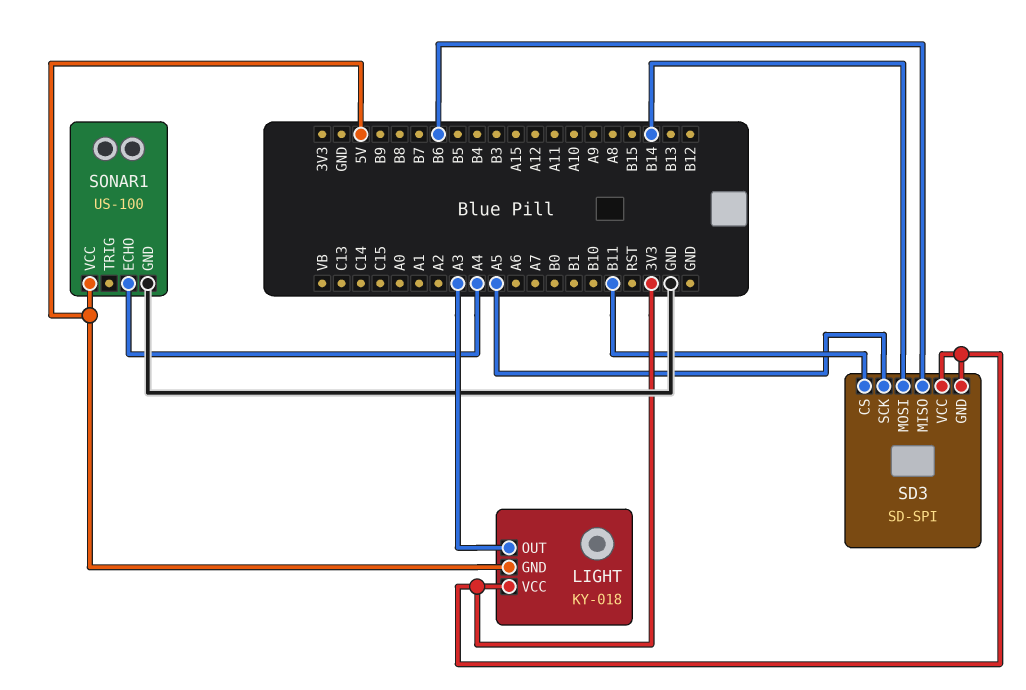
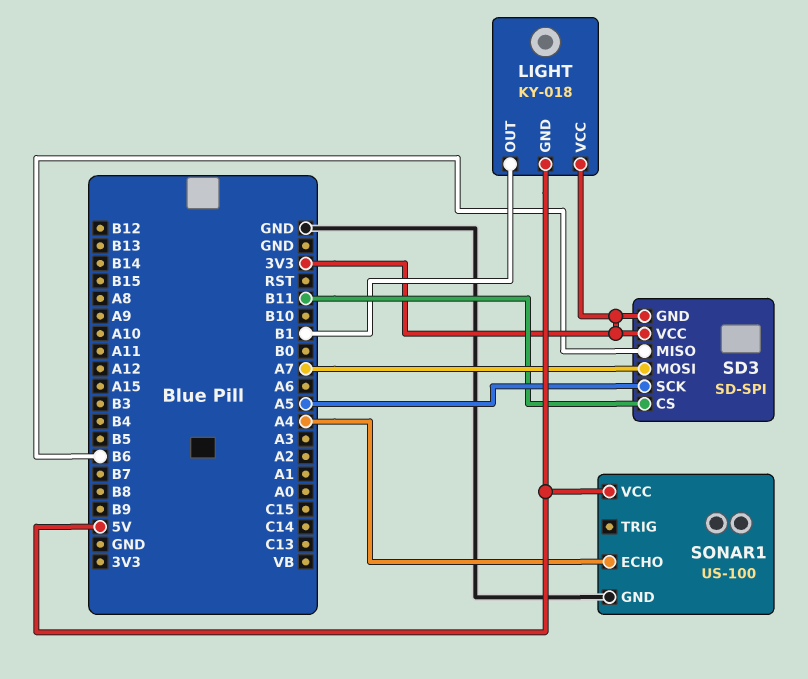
LIGHT pin OUT: A3 -> B1
SD3 pin MOSI: B14 -> A7

